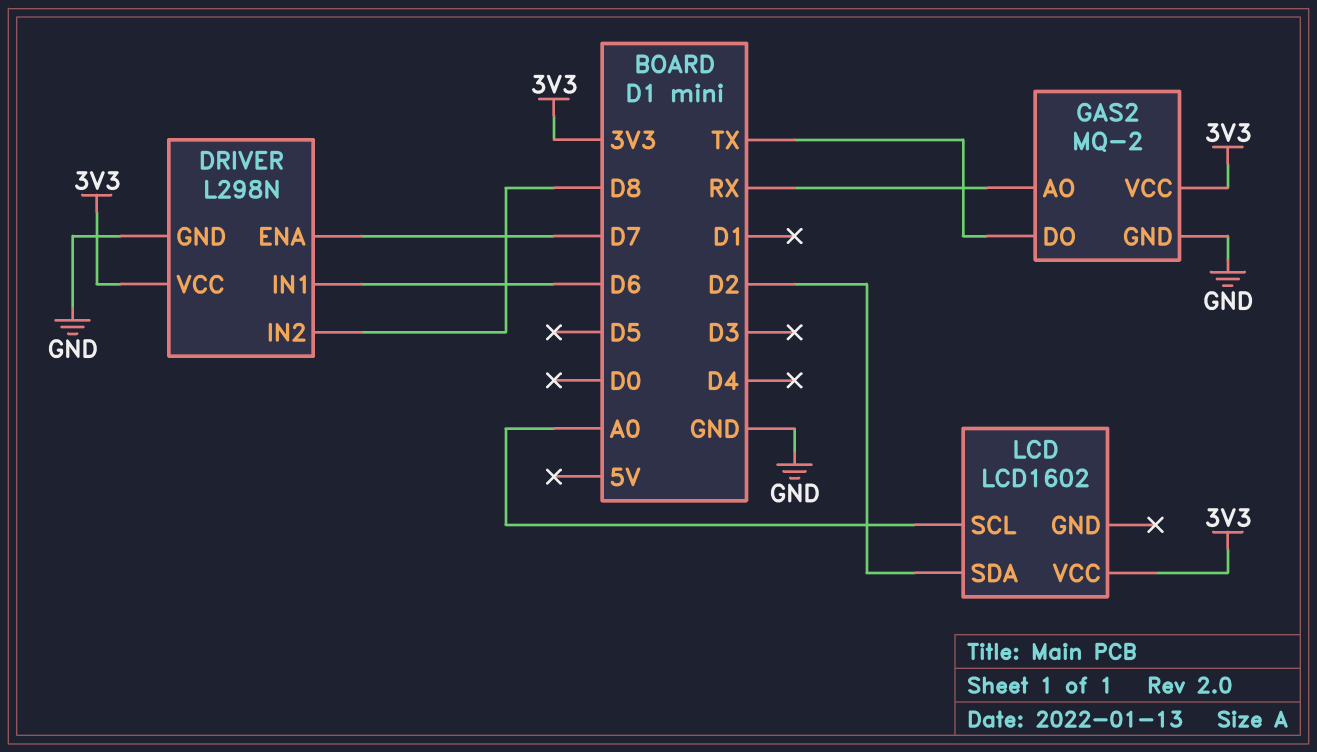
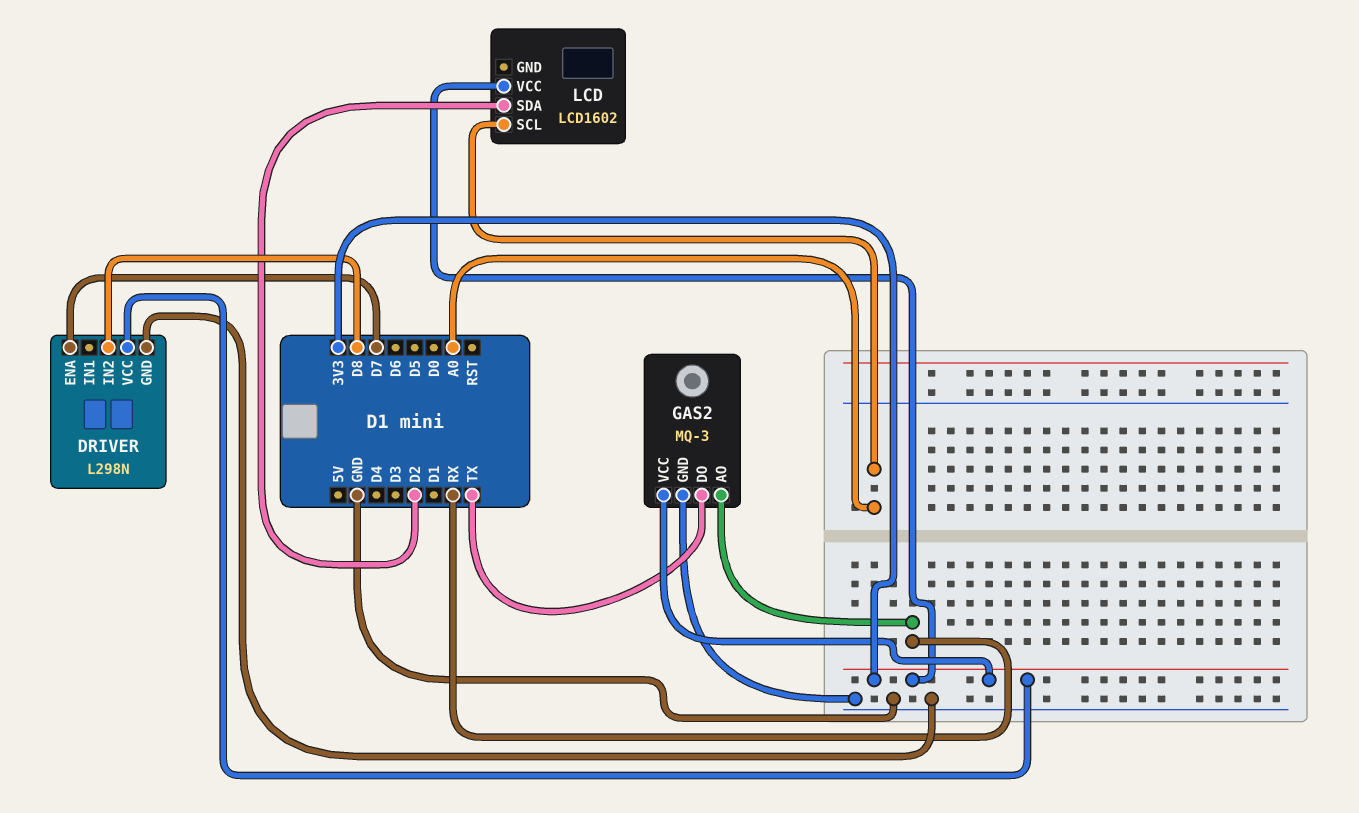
DRIVER pin IN1: D6 -> none
GAS2: MQ-2 -> MQ-3

